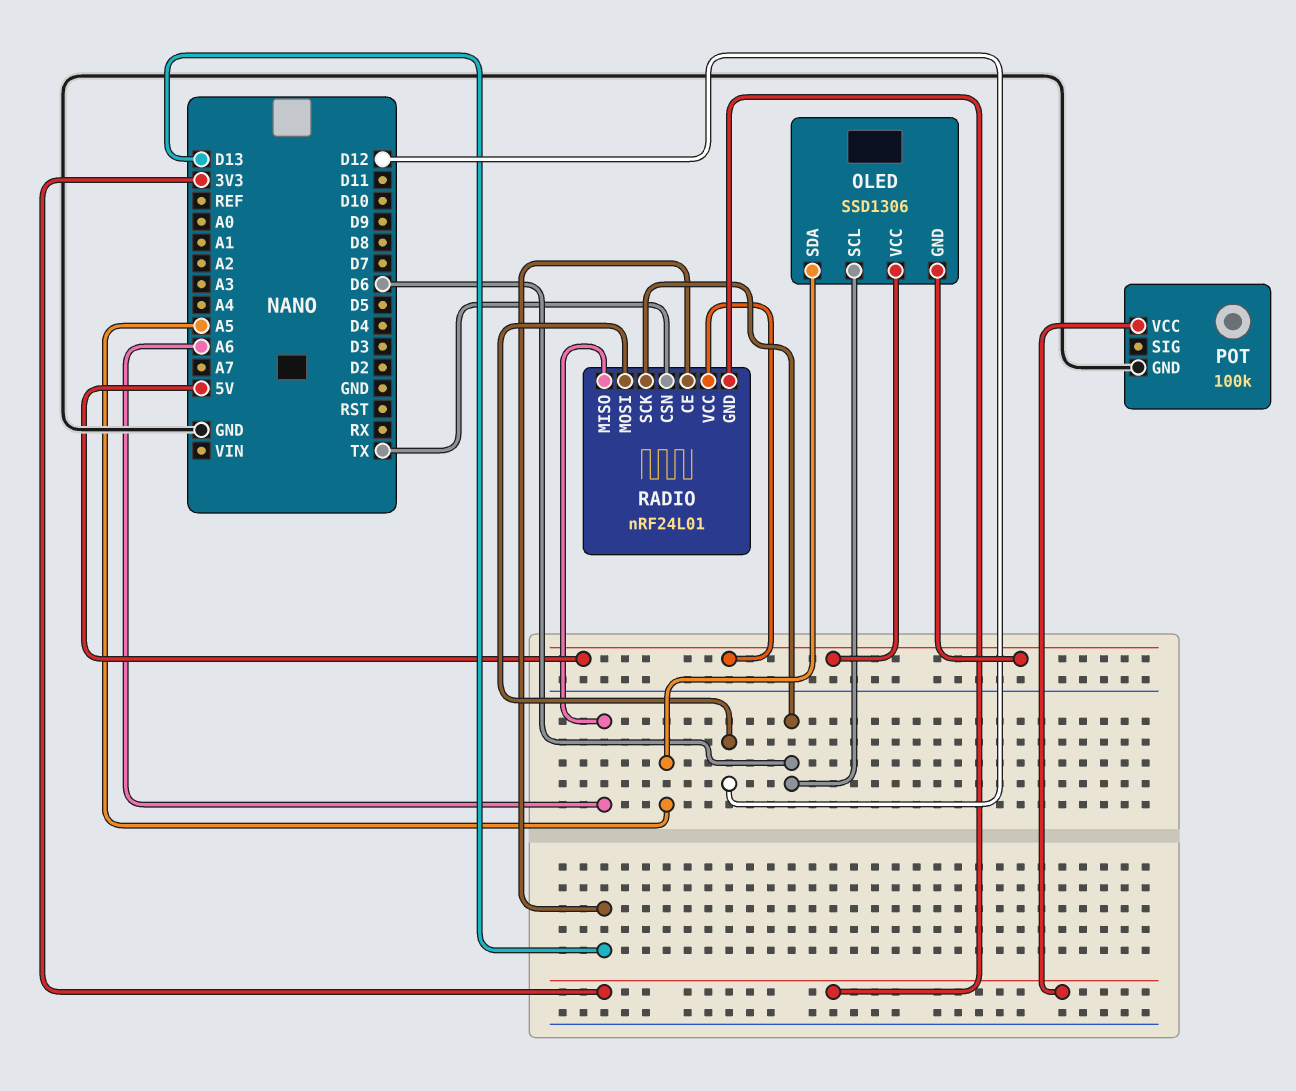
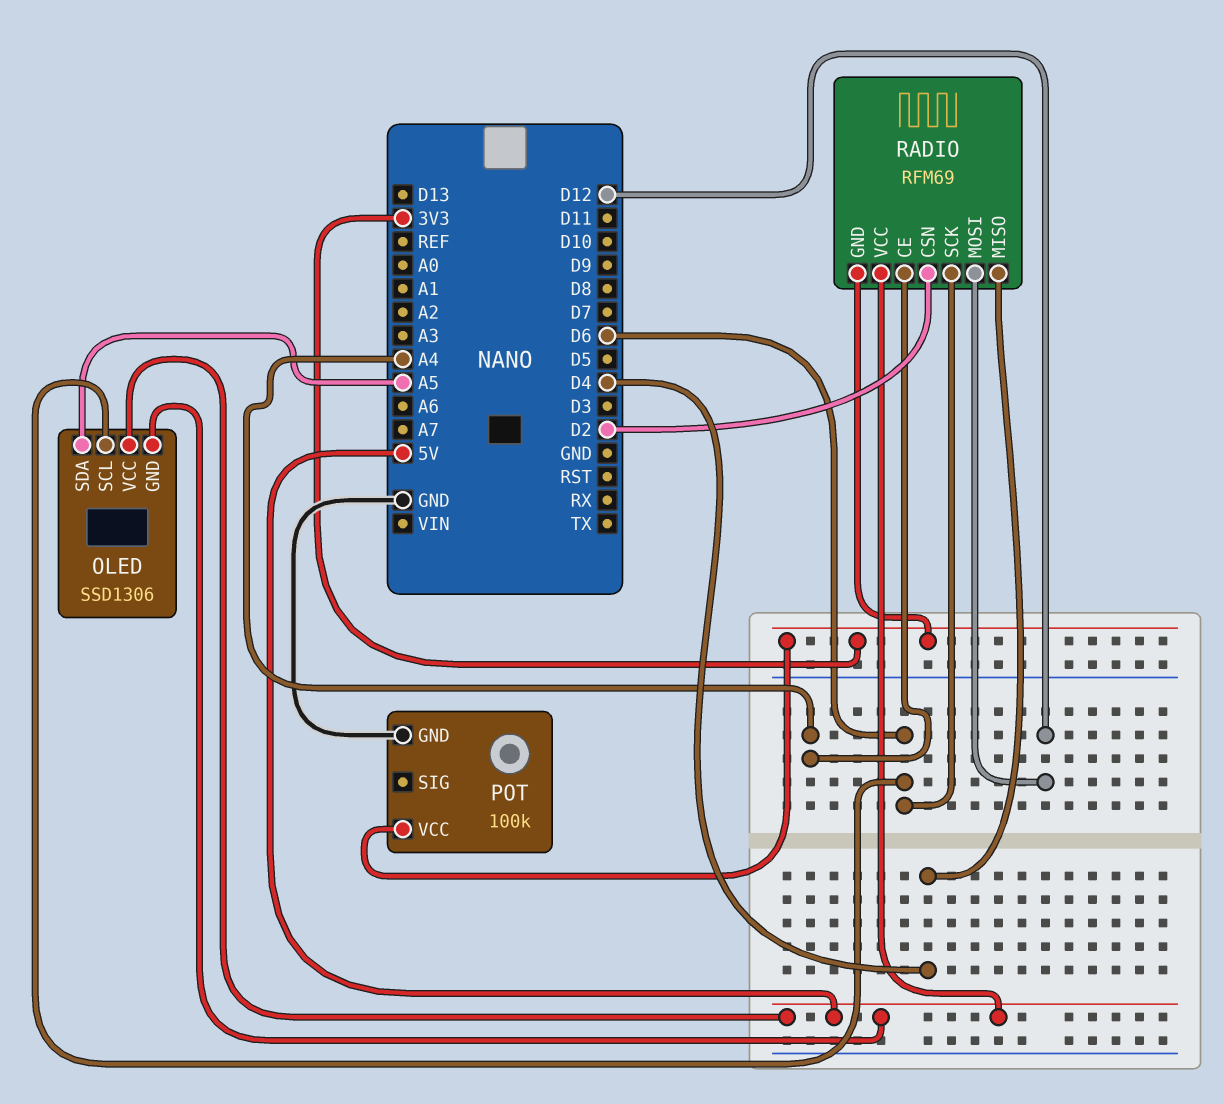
RADIO: nRF24L01 -> RFM69
RADIO pin CE: D13 -> A4
RADIO pin CSN: TX -> D2
RADIO pin MISO: A6 -> D4

